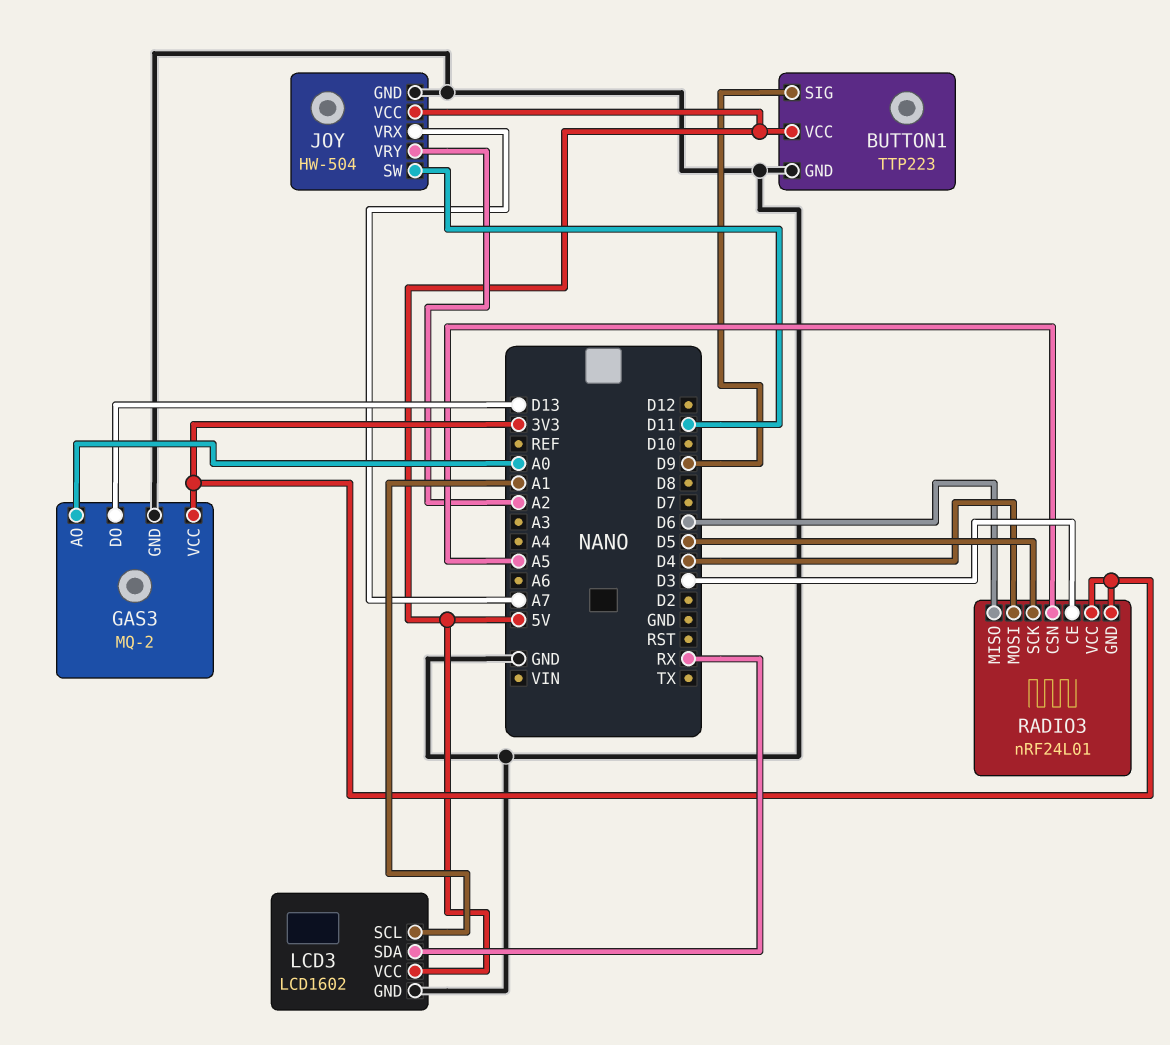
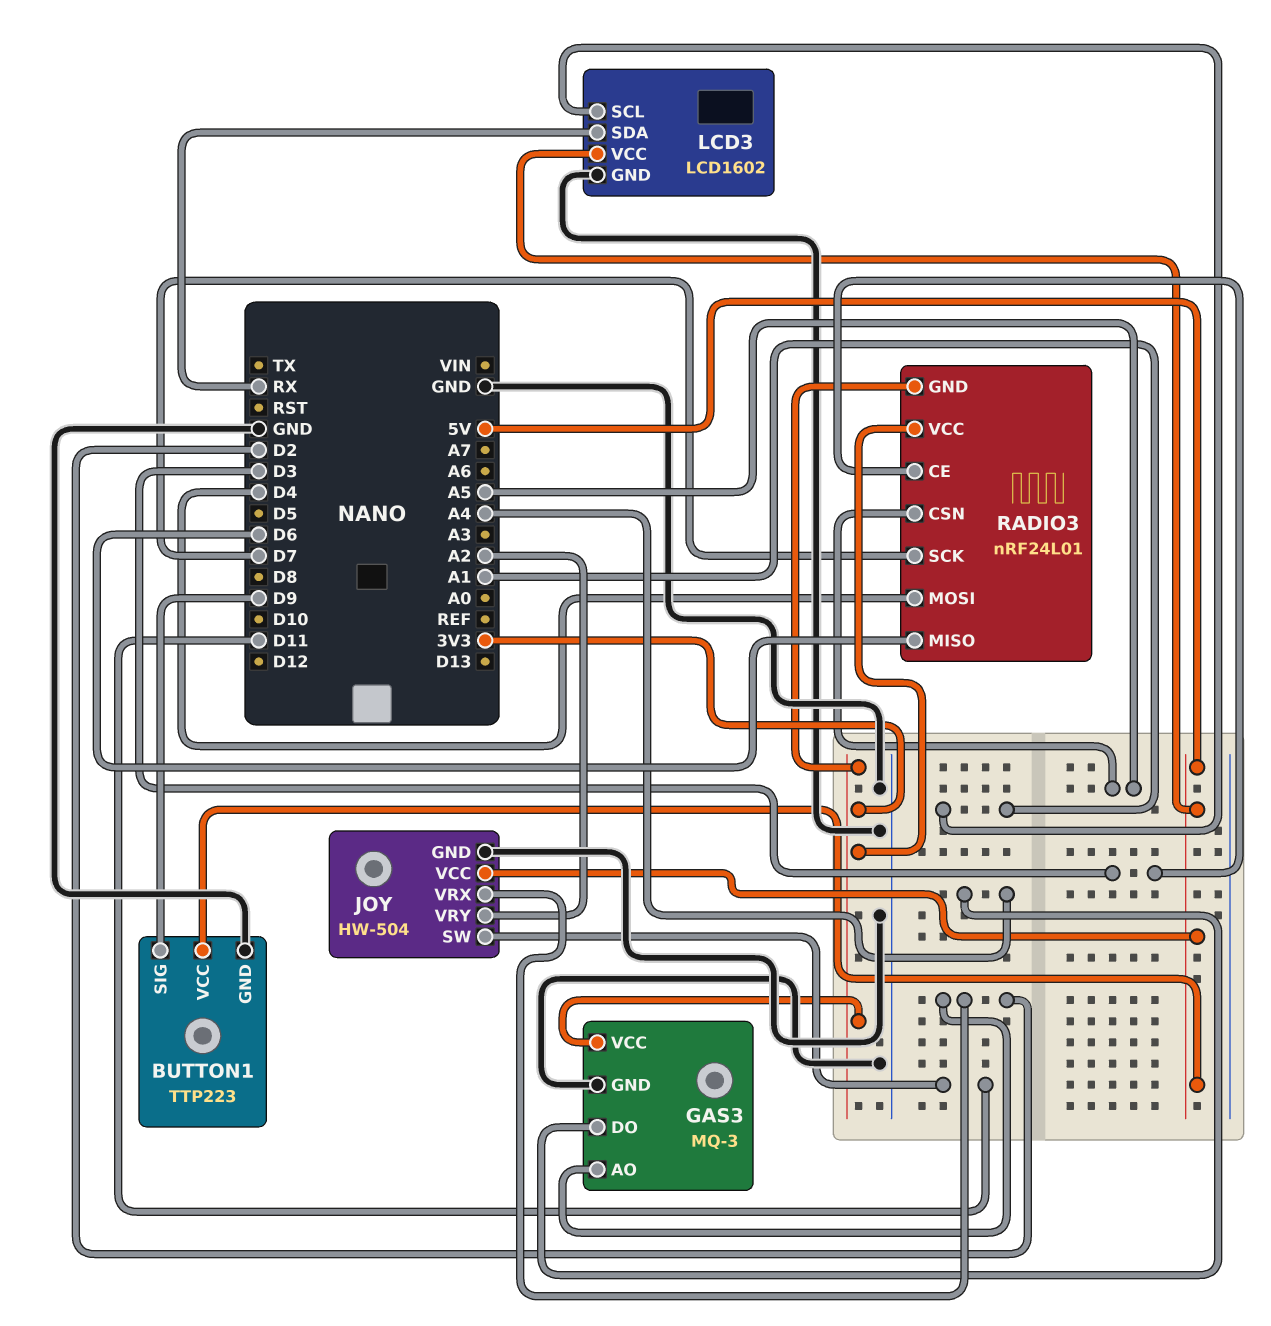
GAS3: MQ-2 -> MQ-3
GAS3 pin AO: A0 -> D2
GAS3 pin DO: D13 -> A4
JOY pin VRX: A7 -> D2
RADIO3 pin SCK: D5 -> D7

